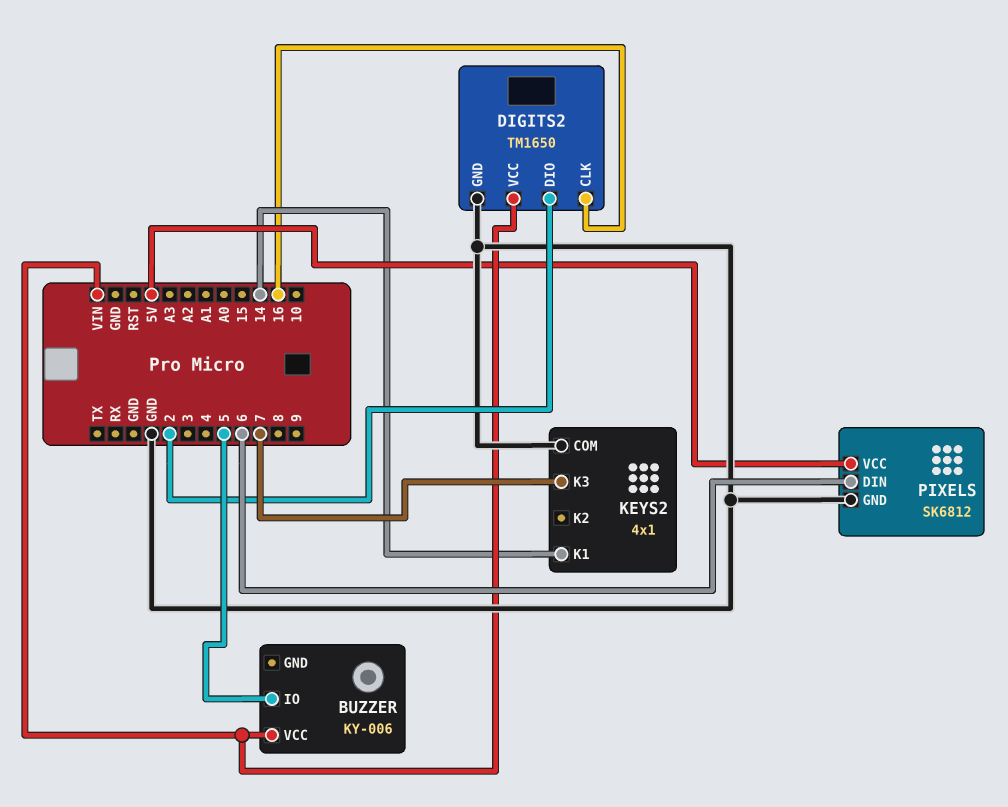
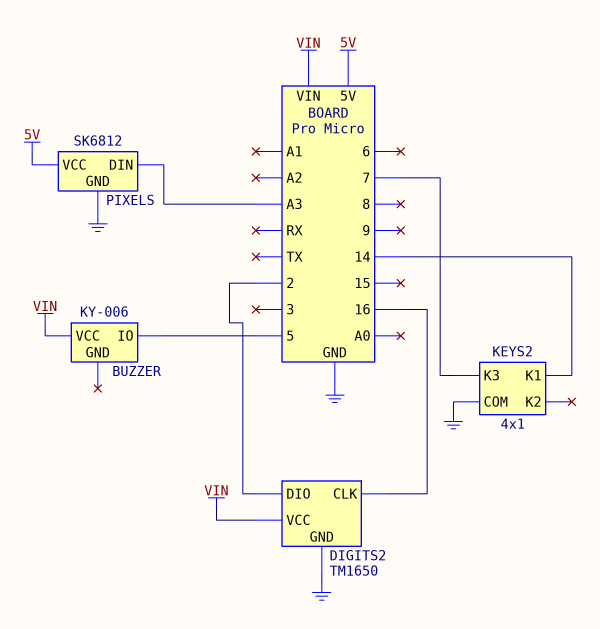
PIXELS pin DIN: 6 -> A3

